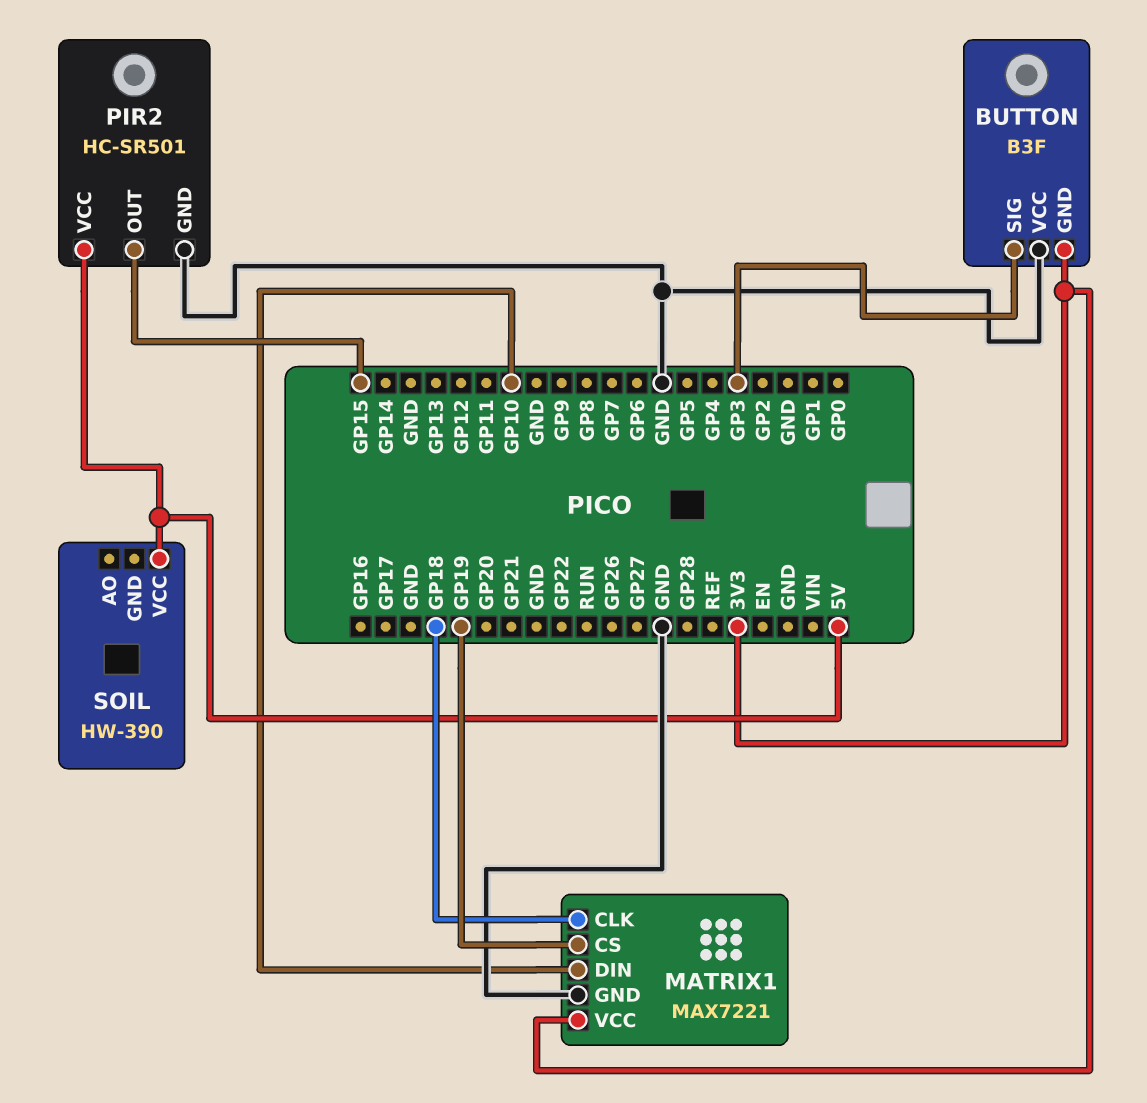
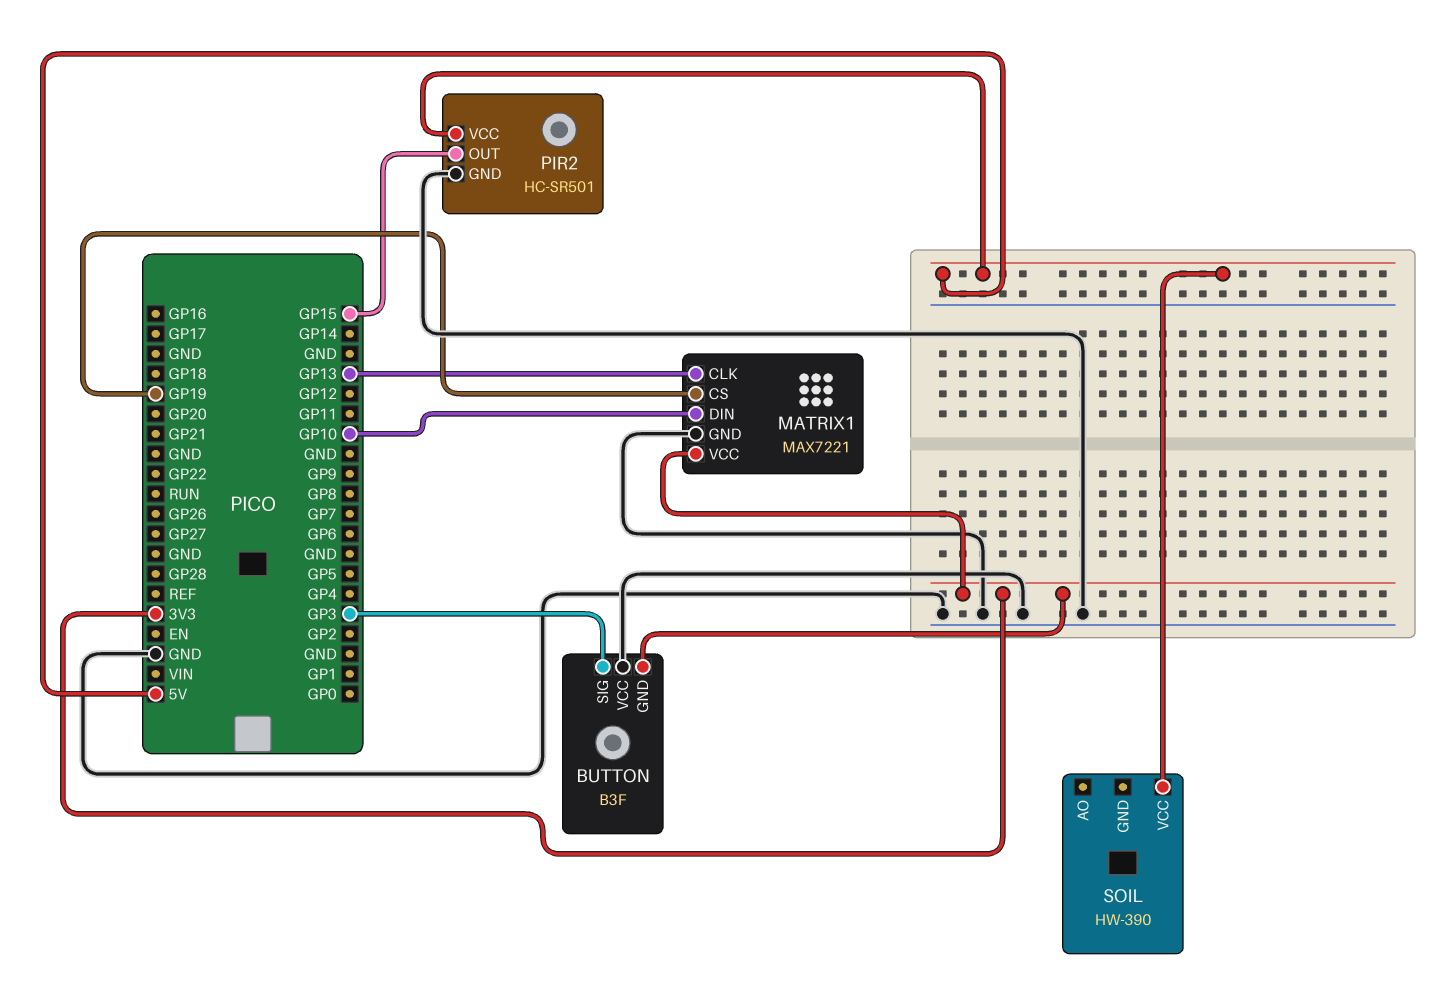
MATRIX1 pin CLK: GP18 -> GP13

